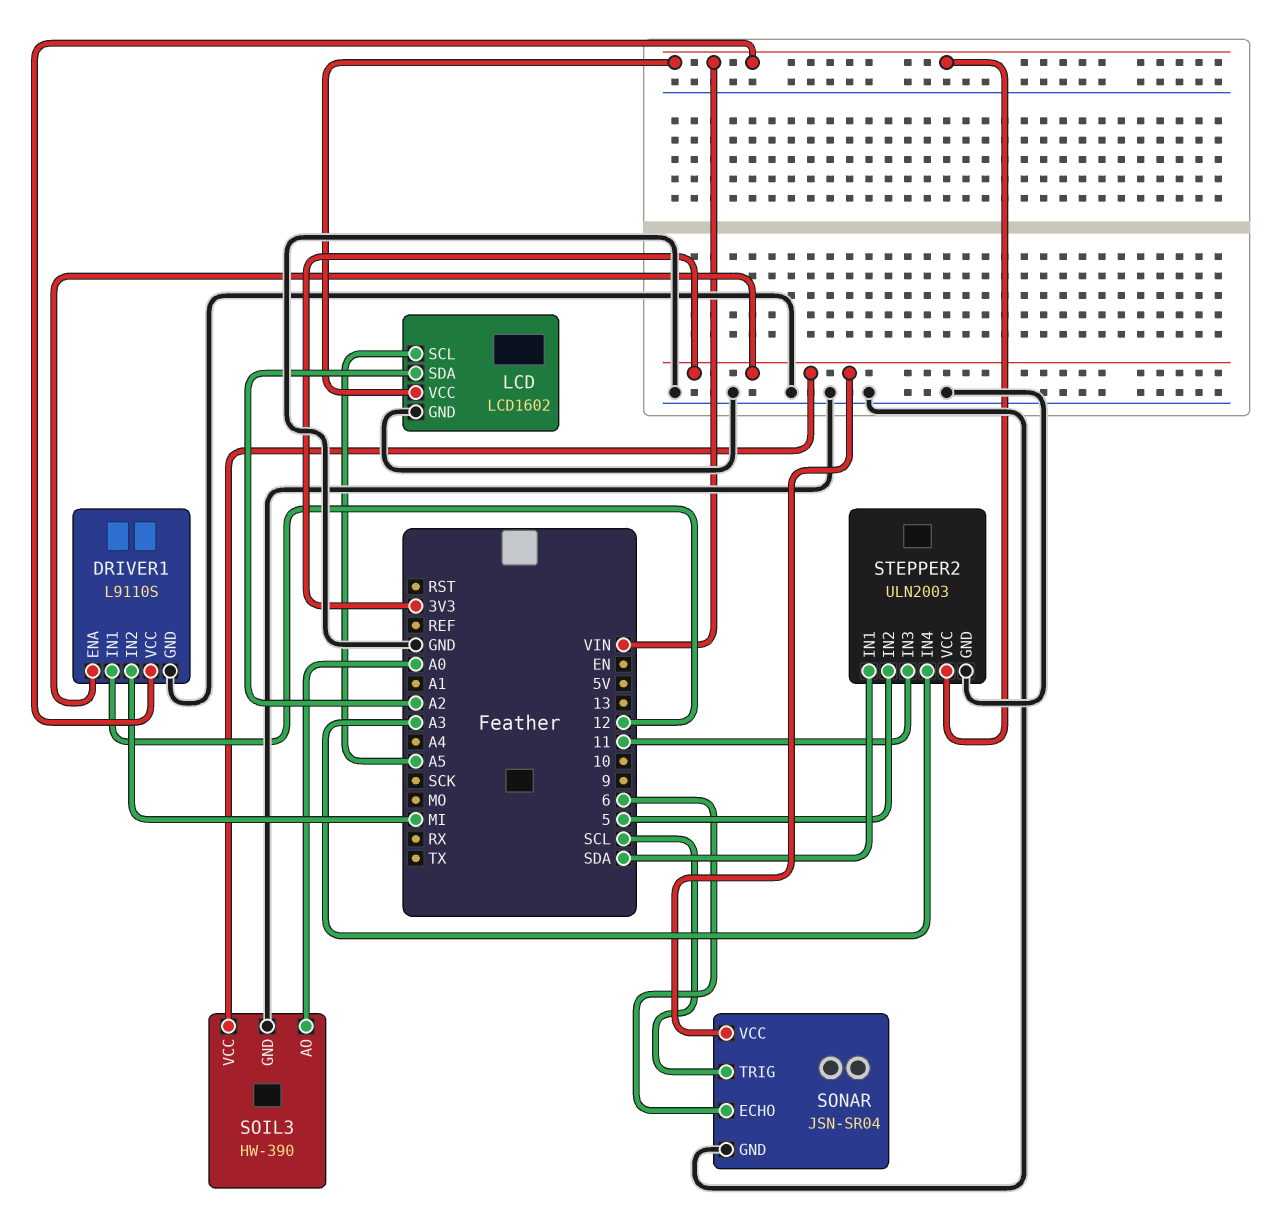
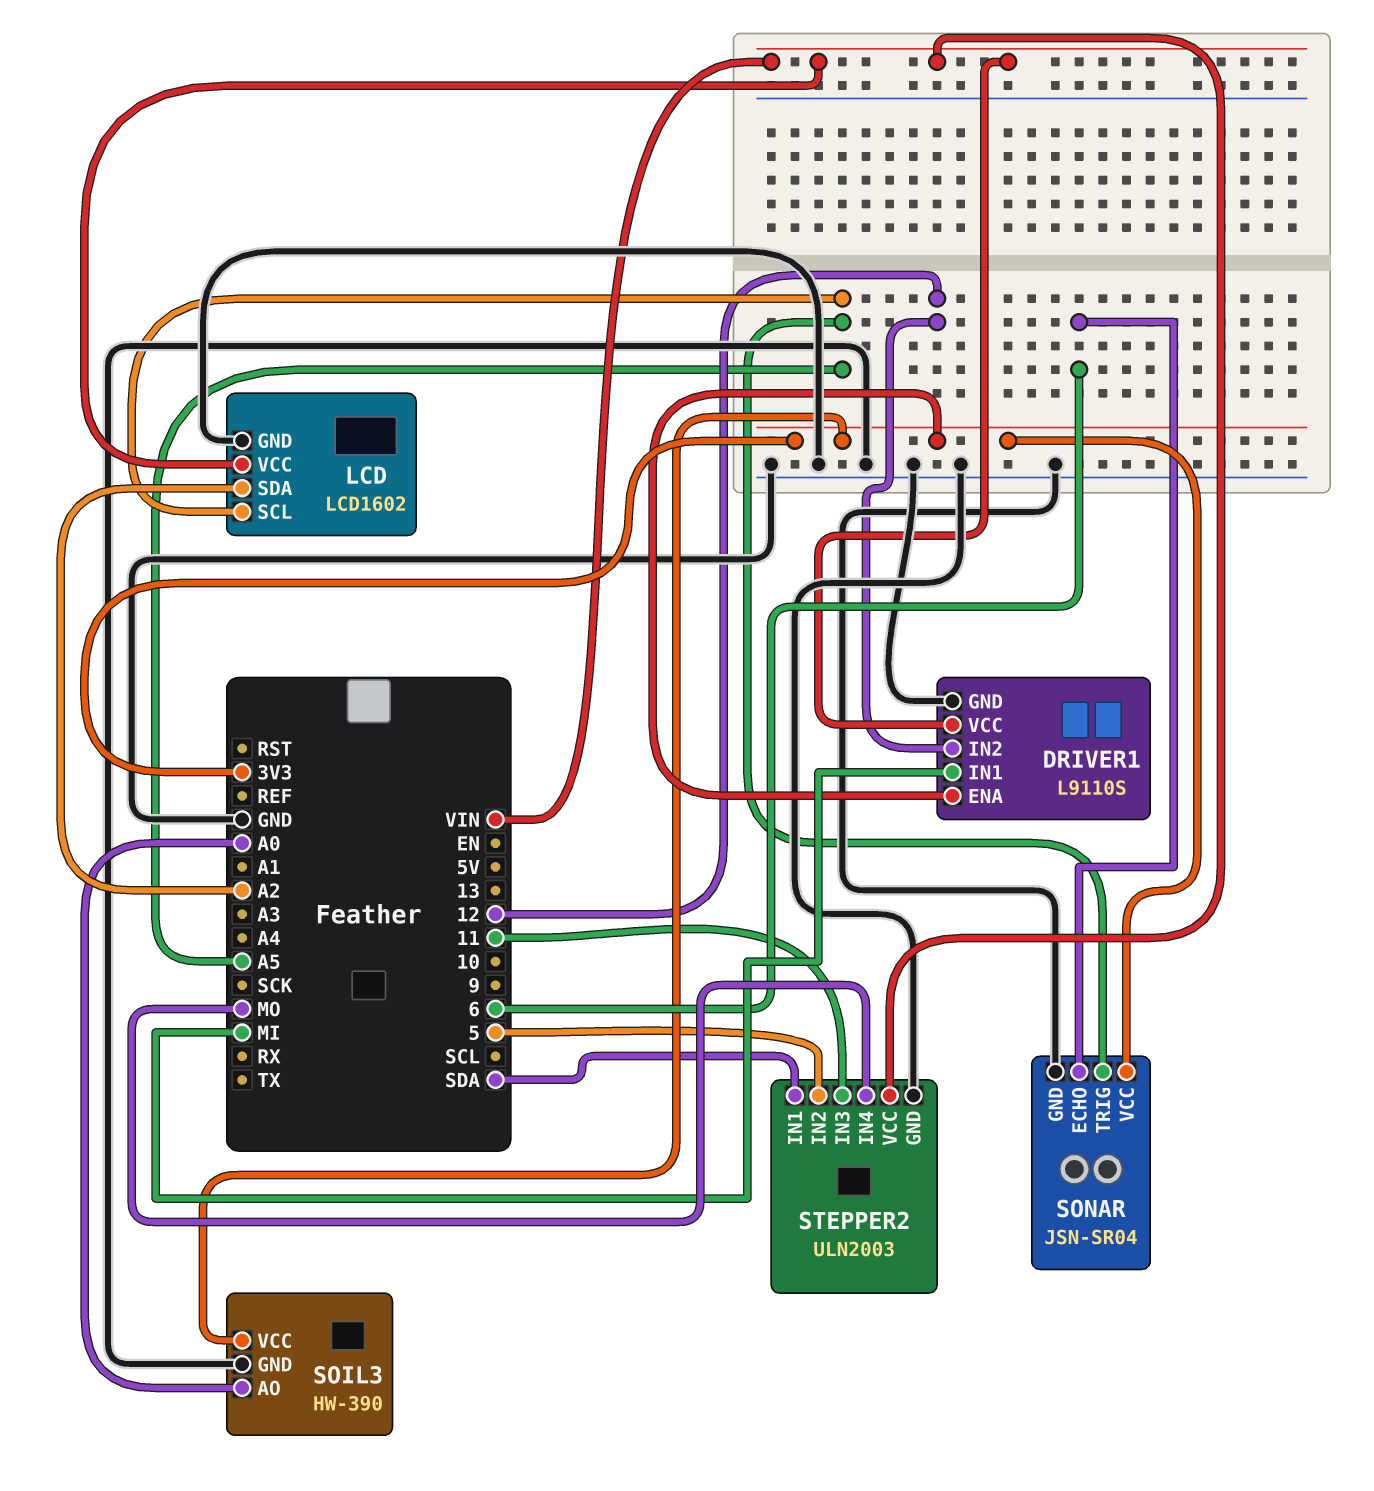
DRIVER1 pin IN1: 12 -> MI
DRIVER1 pin IN2: MI -> 12
SONAR pin TRIG: SCL -> A5
STEPPER2 pin IN4: A3 -> MO

